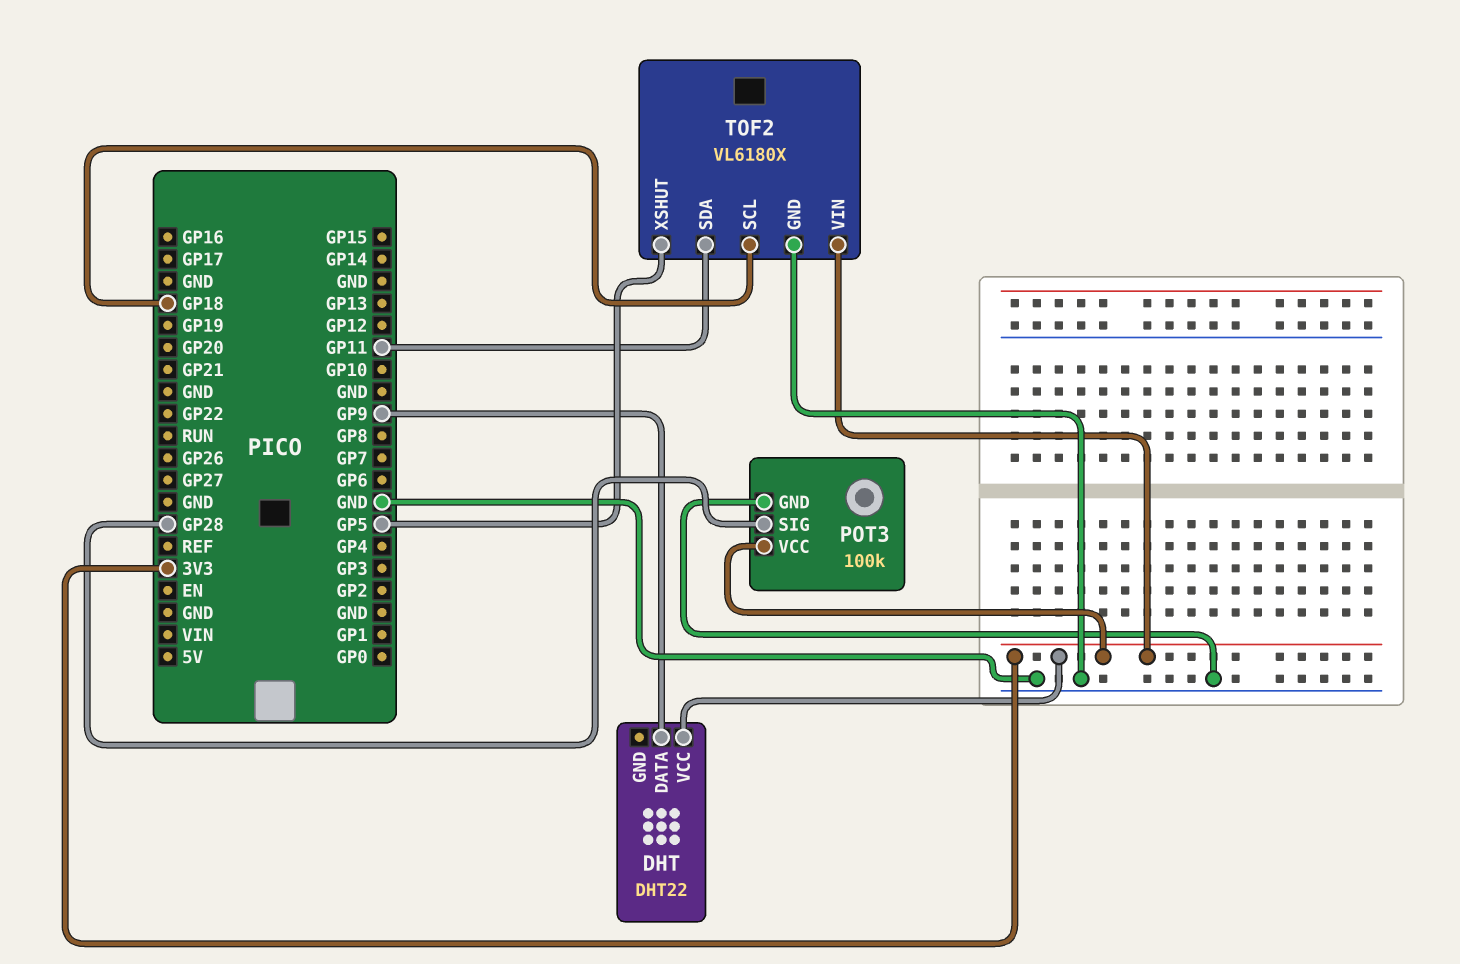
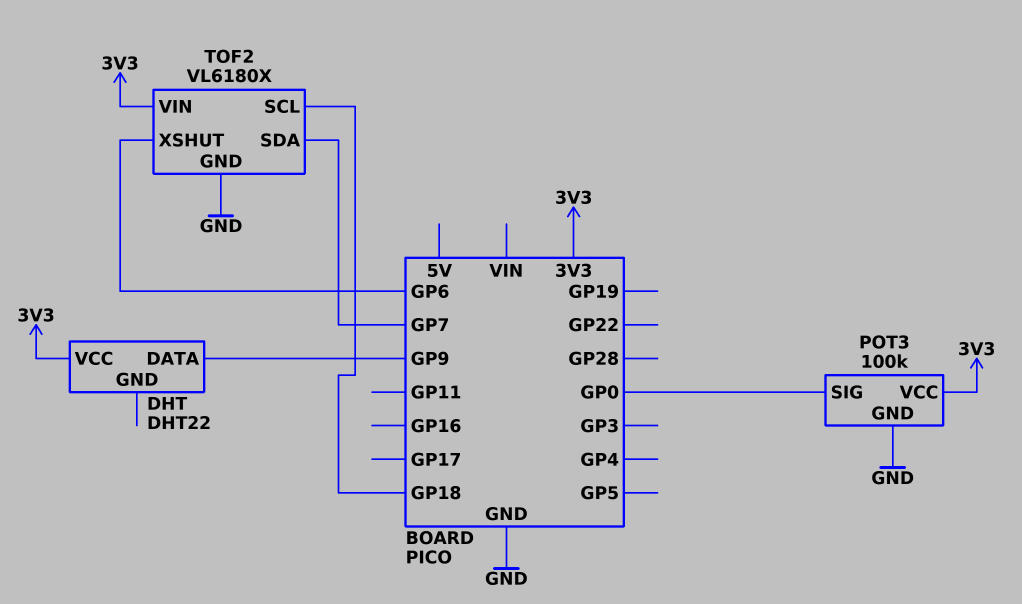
POT3 pin SIG: GP28 -> GP0
TOF2 pin SDA: GP11 -> GP7
TOF2 pin XSHUT: GP5 -> GP6

